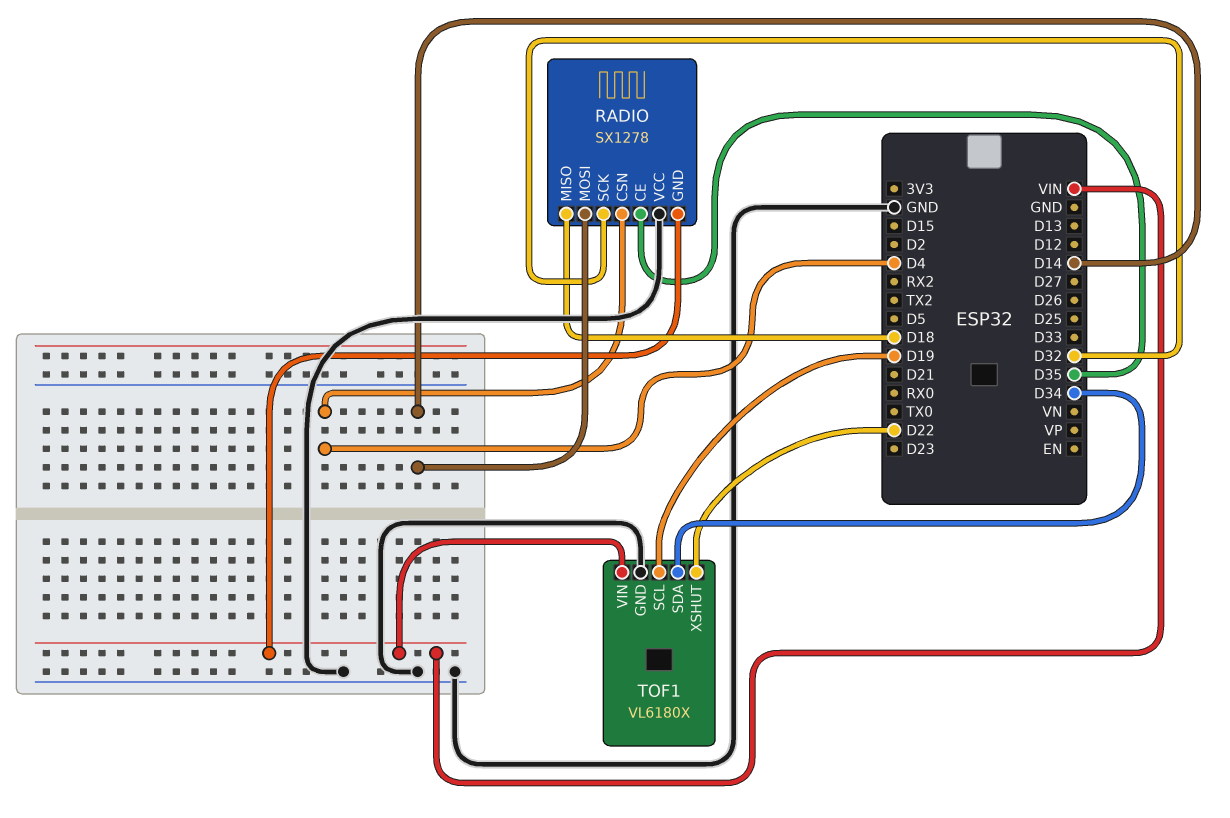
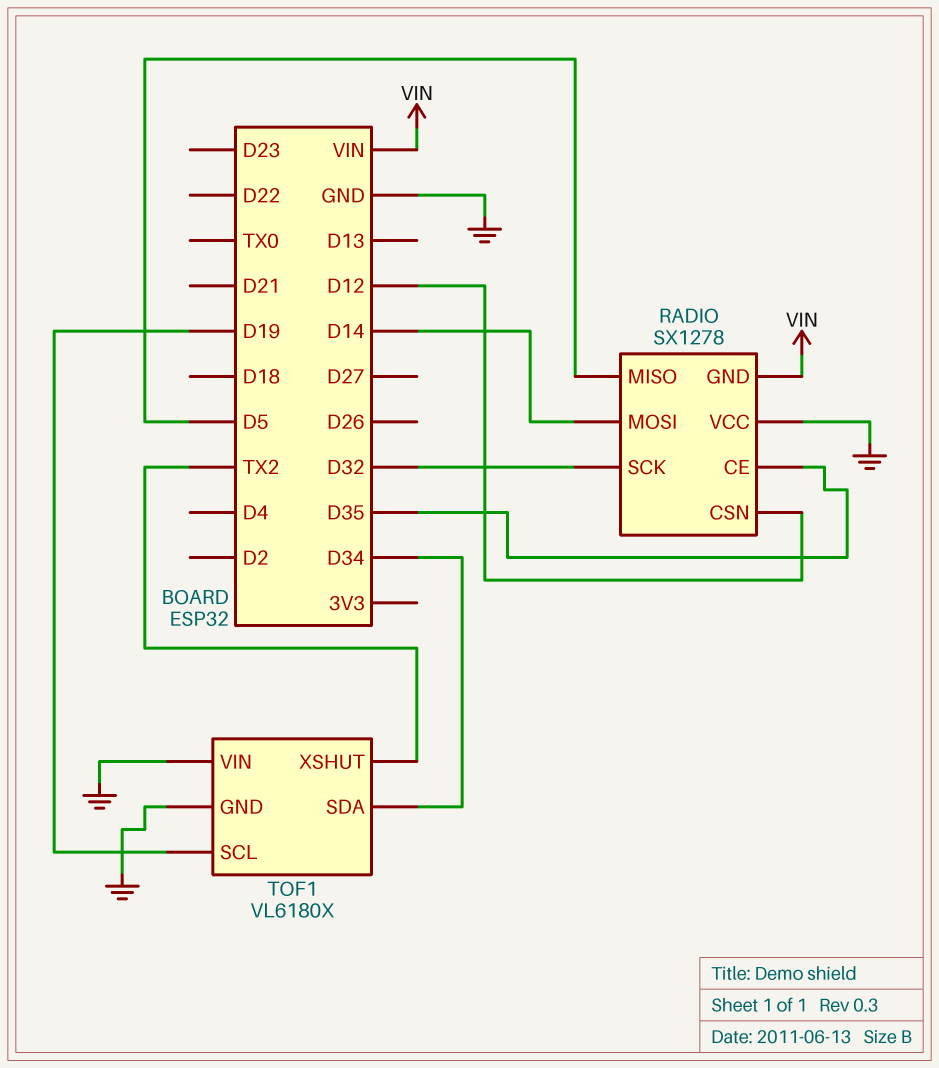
RADIO pin CSN: D4 -> D12
RADIO pin MISO: D18 -> D5
TOF1 pin VIN: VIN -> GND
TOF1 pin XSHUT: D22 -> TX2

